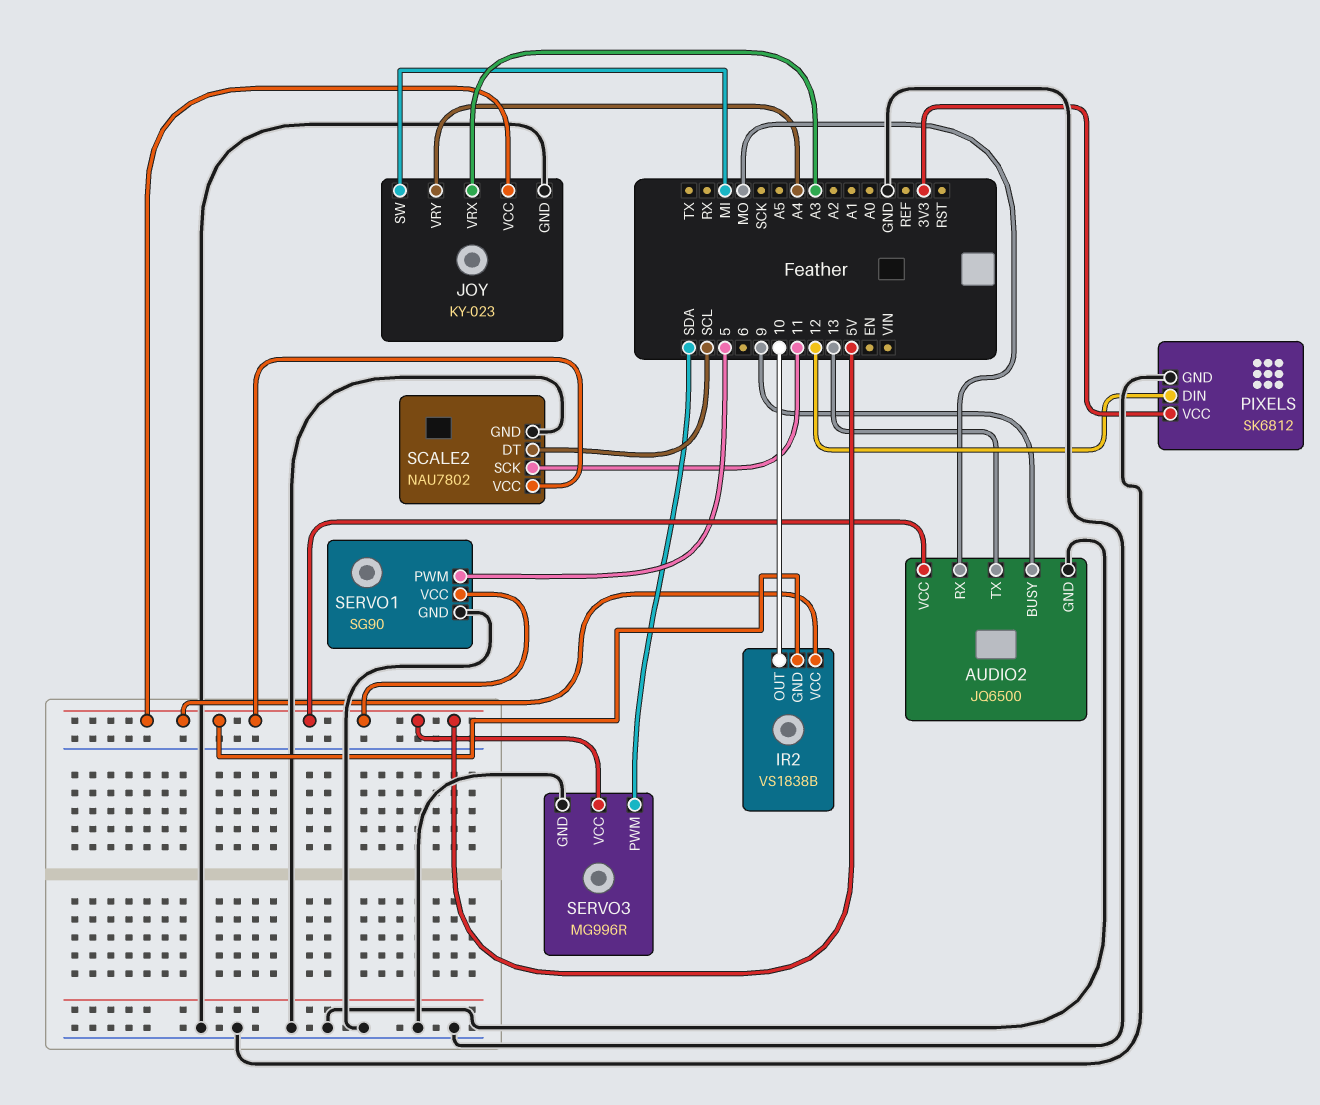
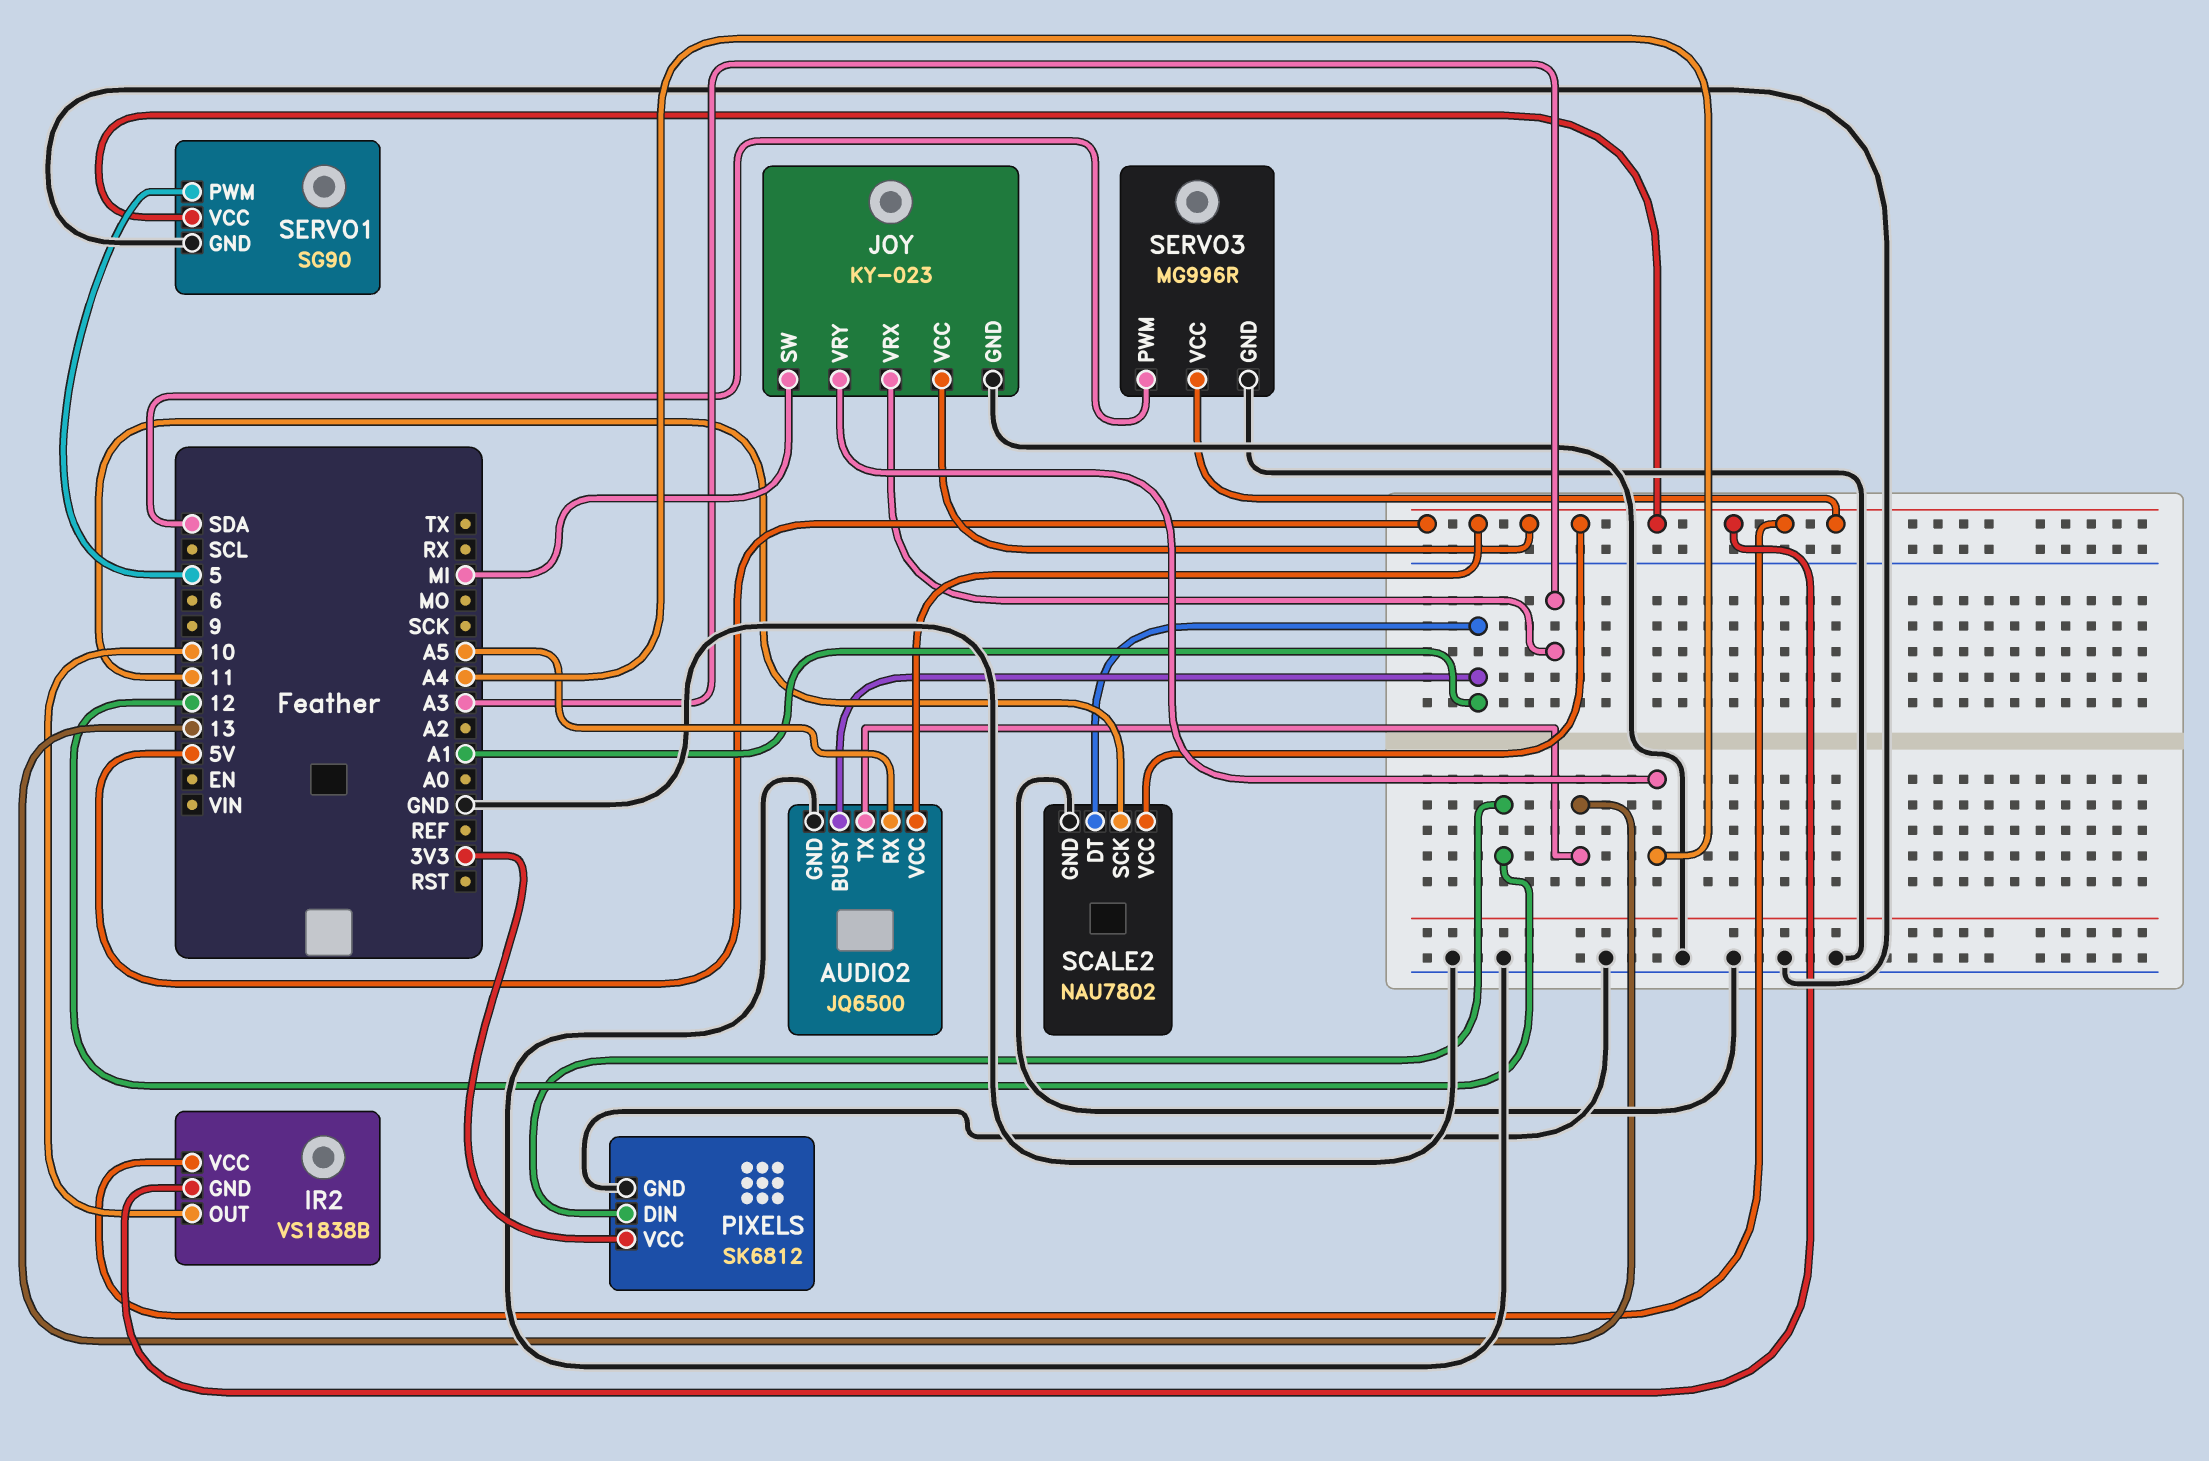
AUDIO2 pin BUSY: 9 -> A1
AUDIO2 pin RX: MO -> A5
SCALE2 pin DT: SCL -> A1

